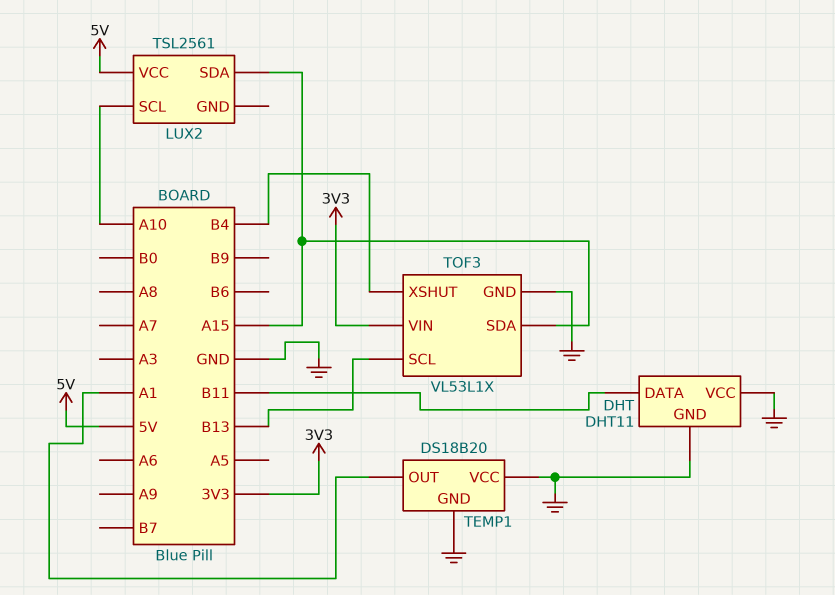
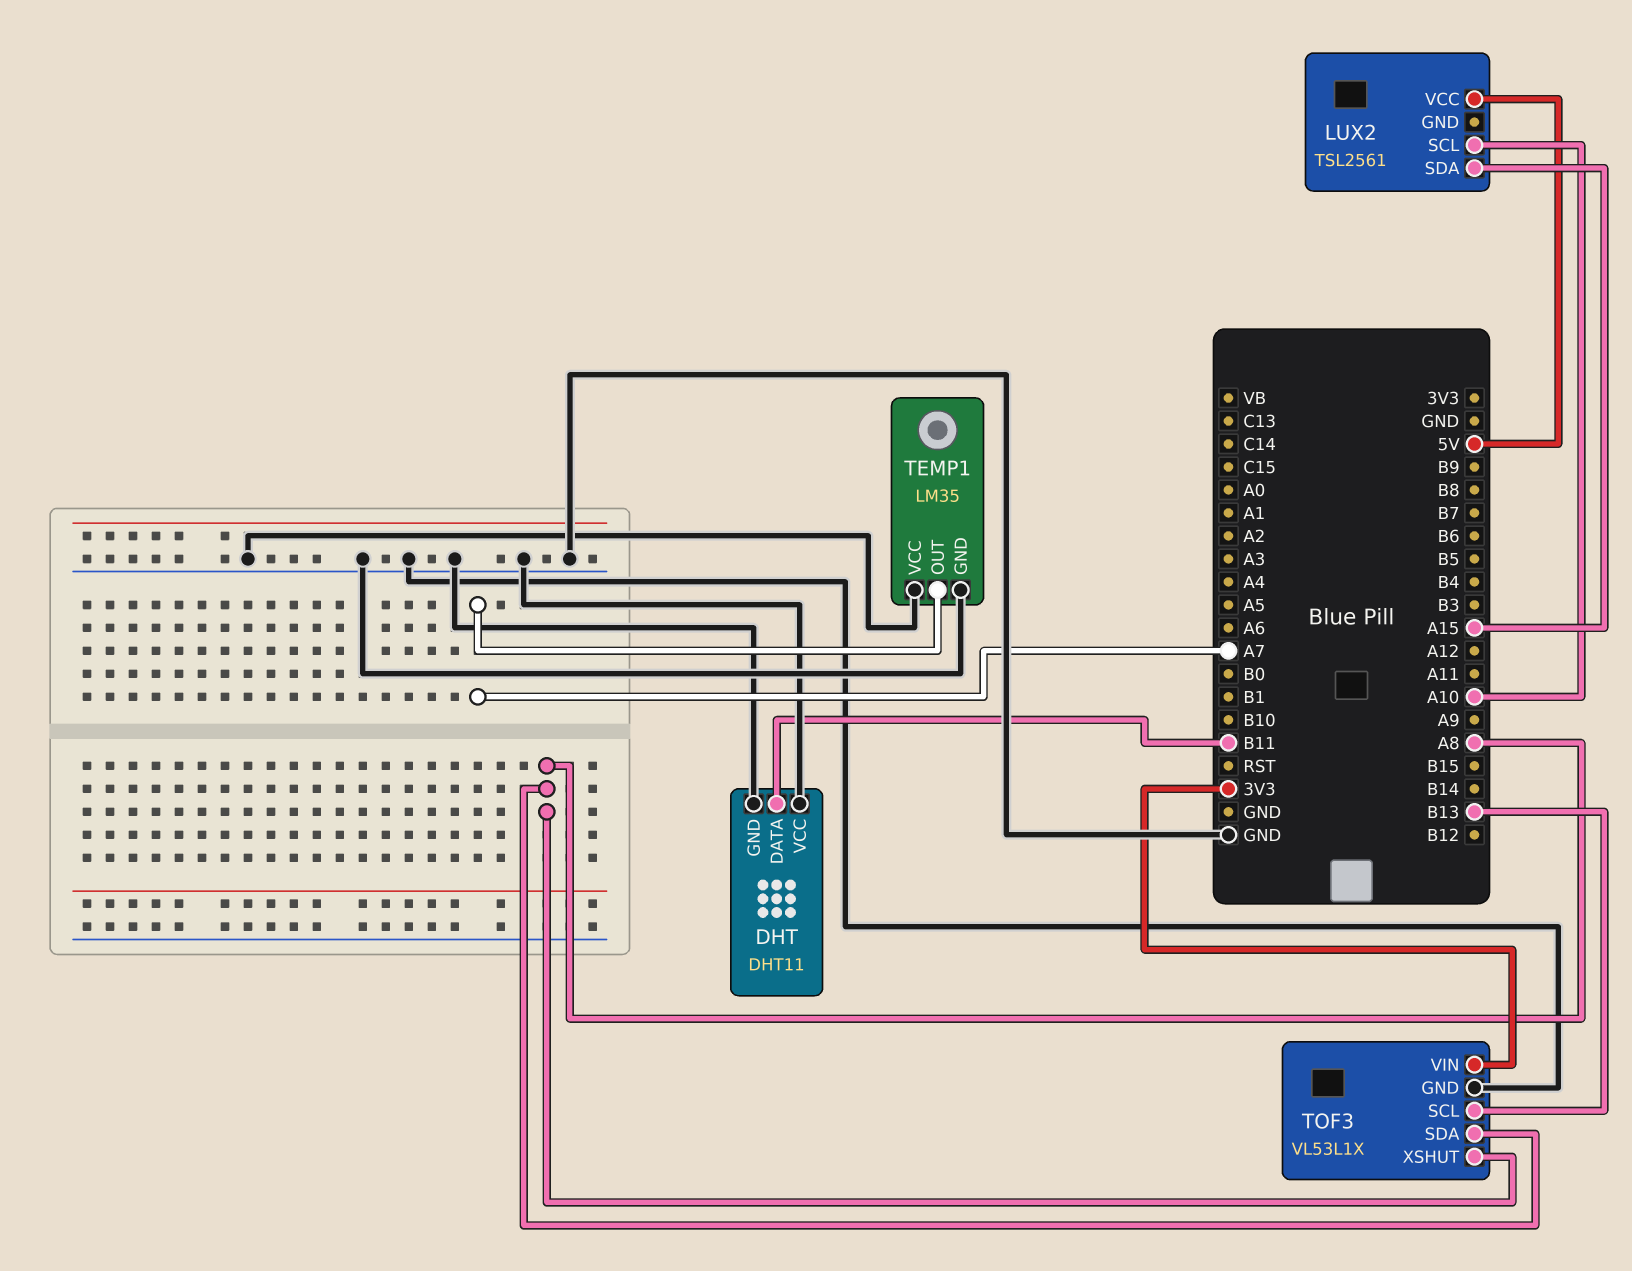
TEMP1: DS18B20 -> LM35
TEMP1 pin OUT: A1 -> A7
TOF3 pin SDA: A15 -> A8
TOF3 pin XSHUT: B4 -> A8

